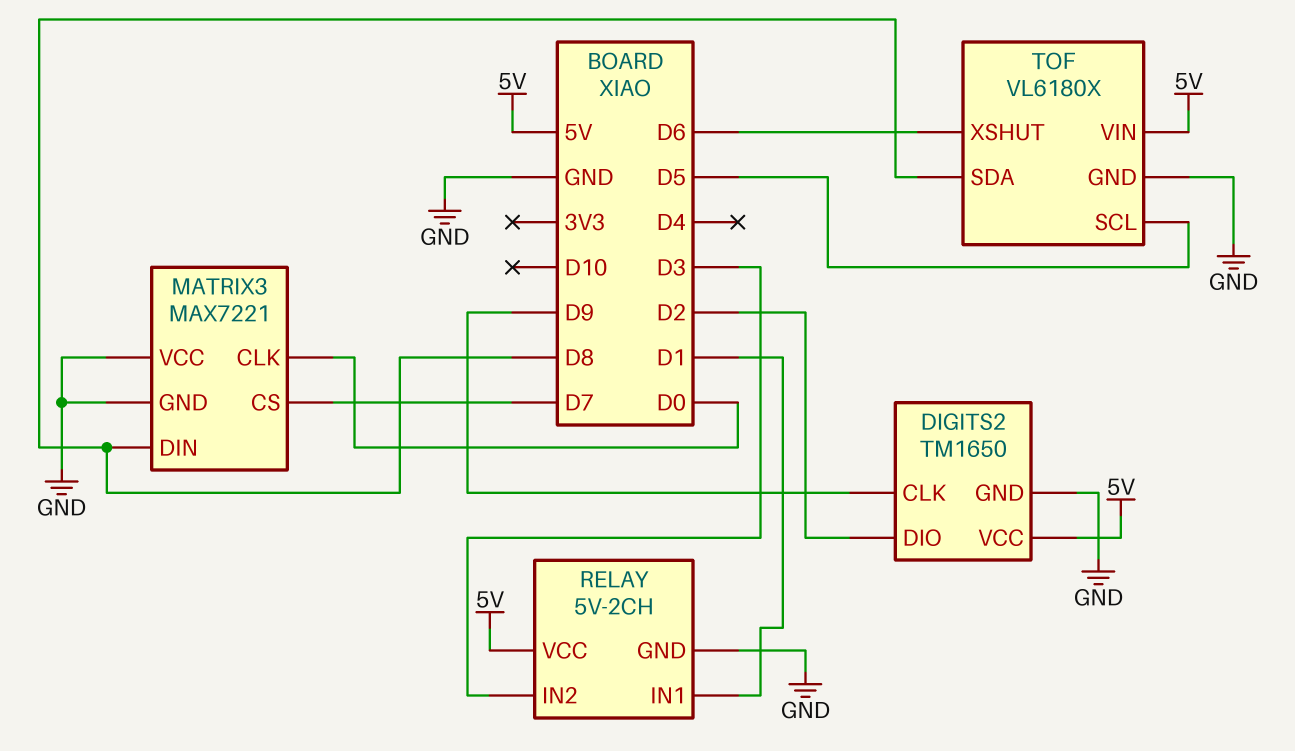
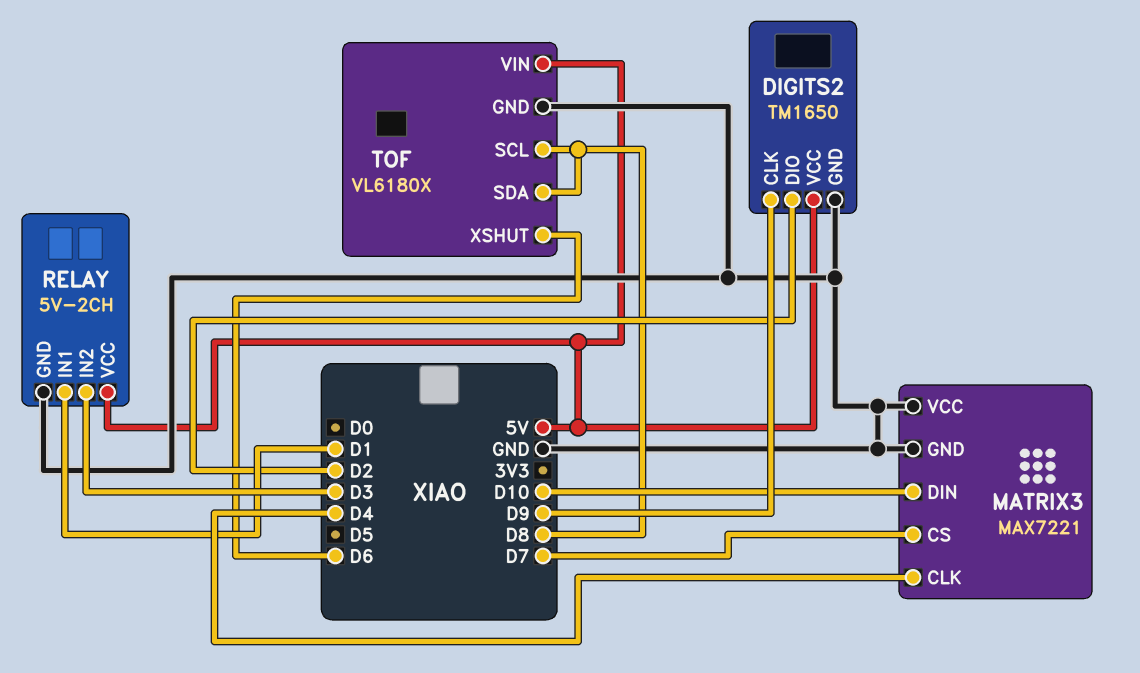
MATRIX3 pin CLK: D0 -> D4
MATRIX3 pin DIN: D8 -> D10
TOF pin SCL: D5 -> D8

